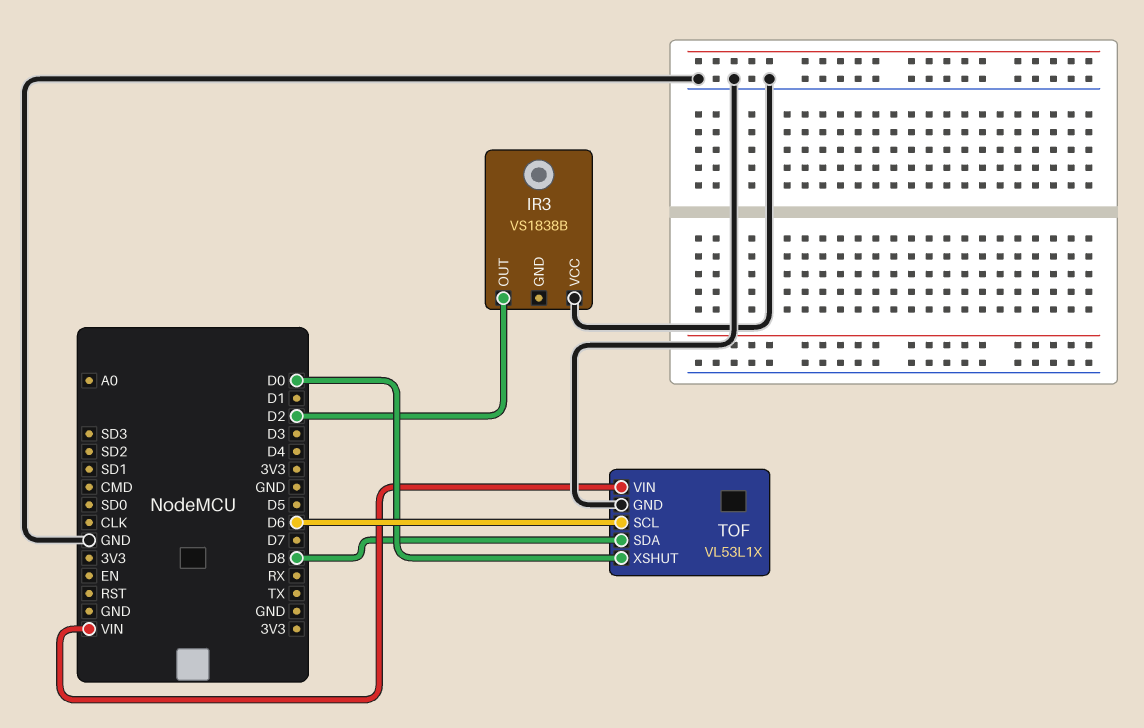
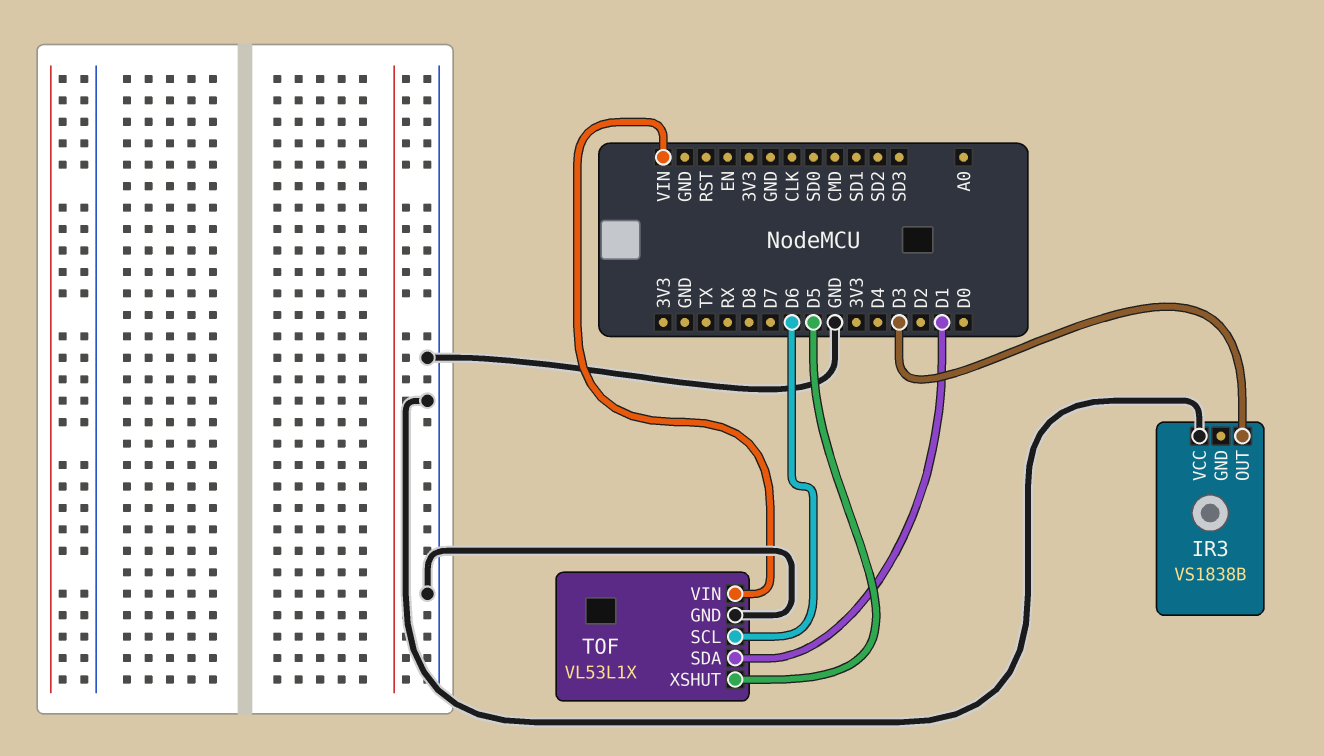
IR3 pin OUT: D2 -> D3
TOF pin SDA: D8 -> D1
TOF pin XSHUT: D0 -> D5

